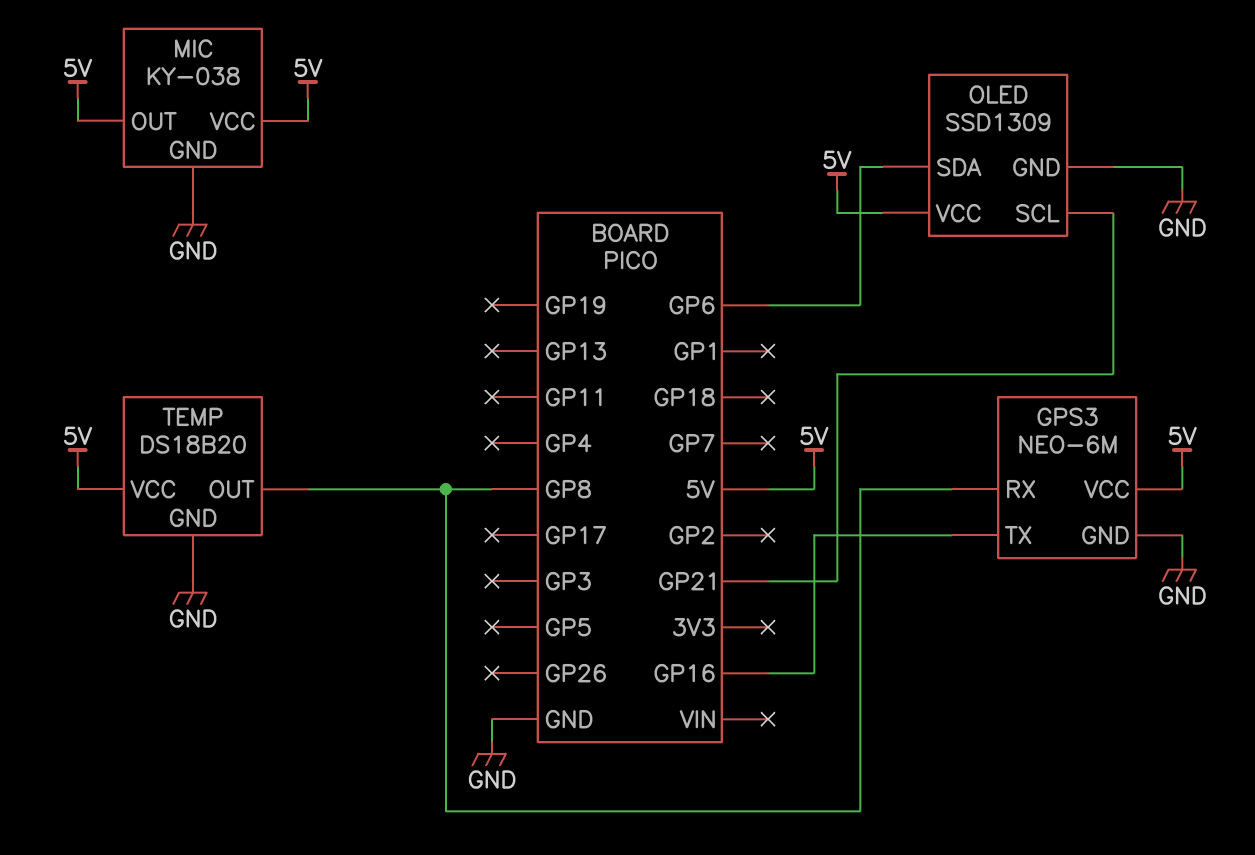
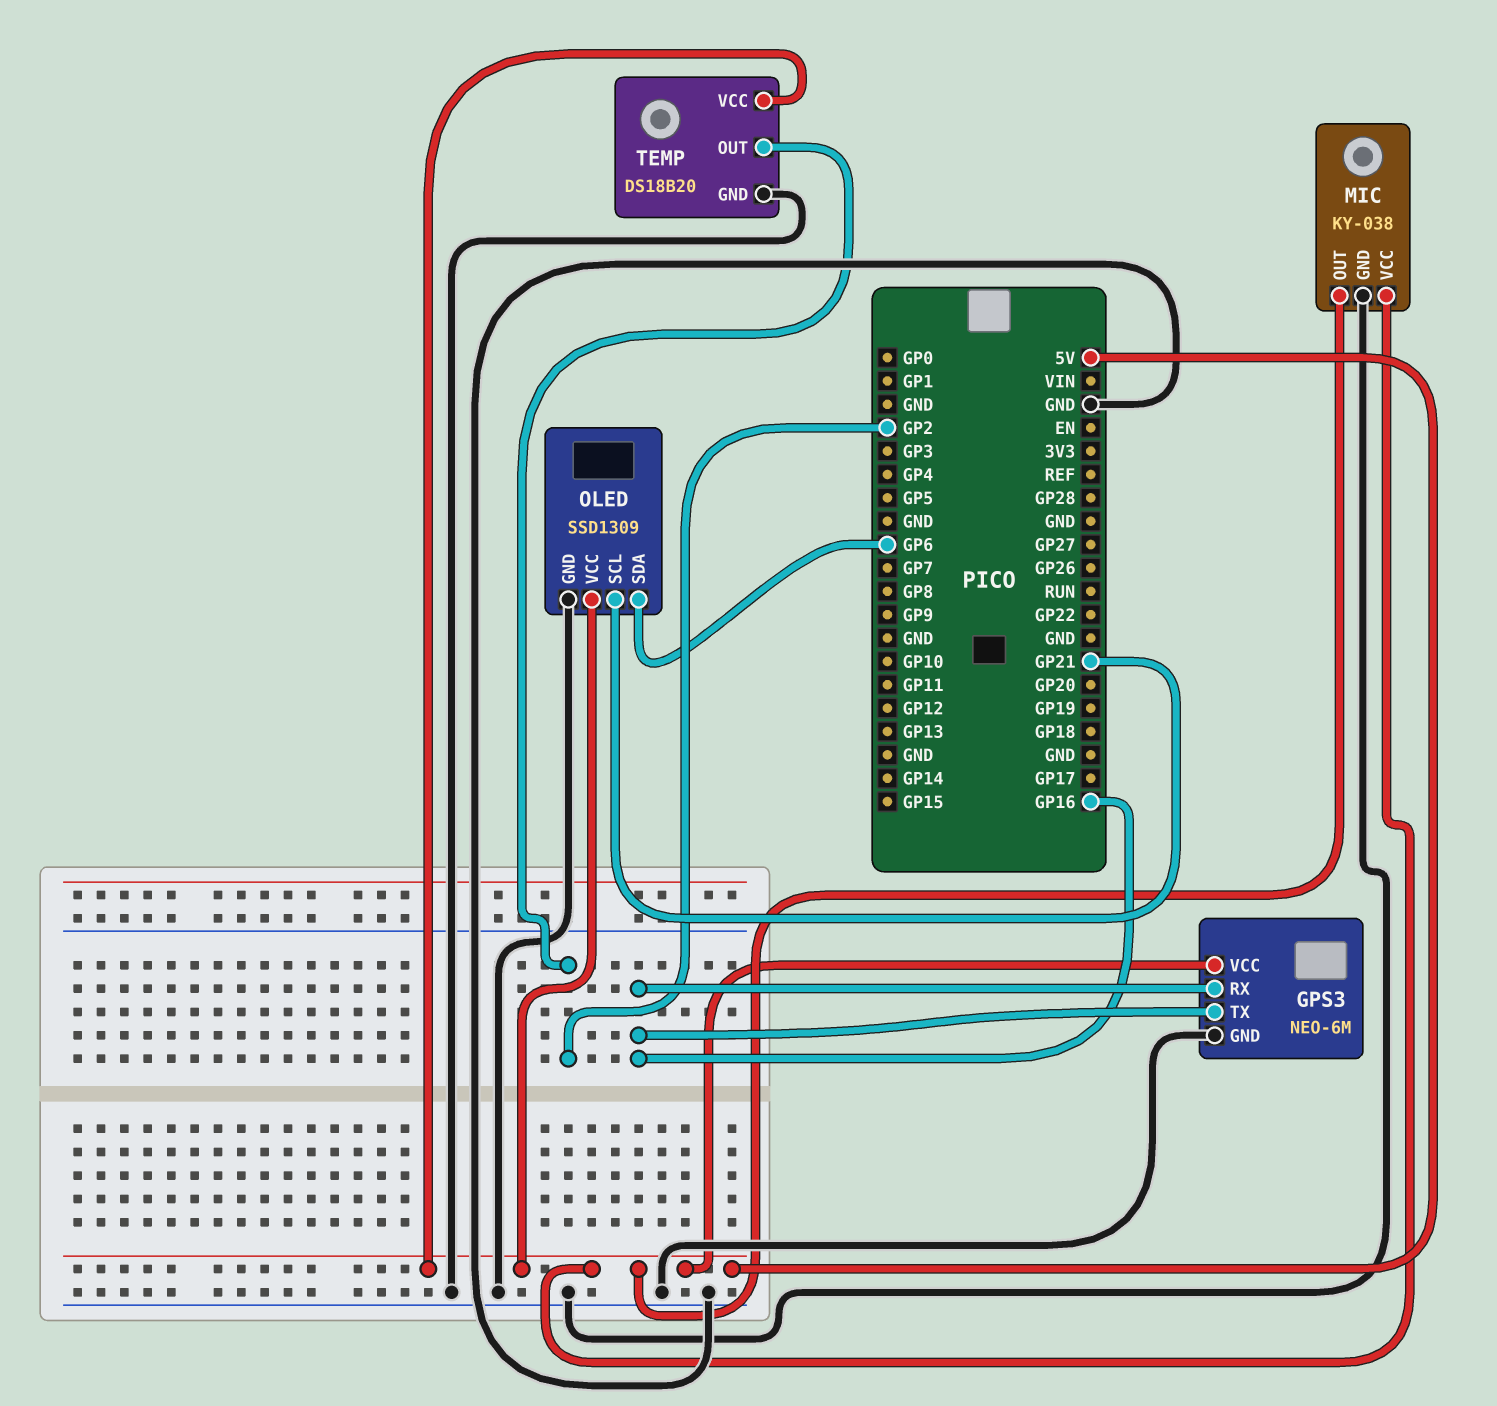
GPS3 pin RX: GP8 -> GP16
TEMP pin OUT: GP8 -> GP2

